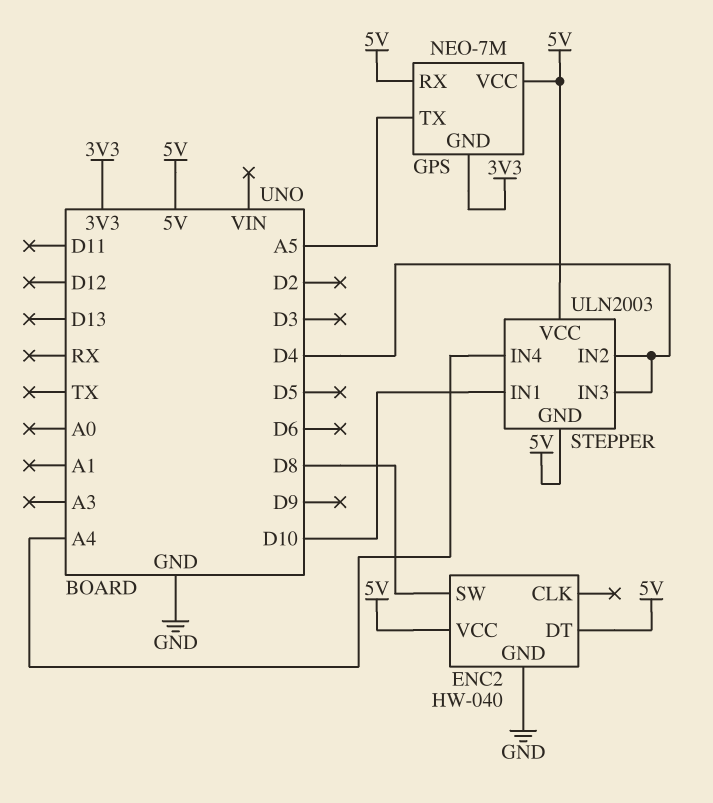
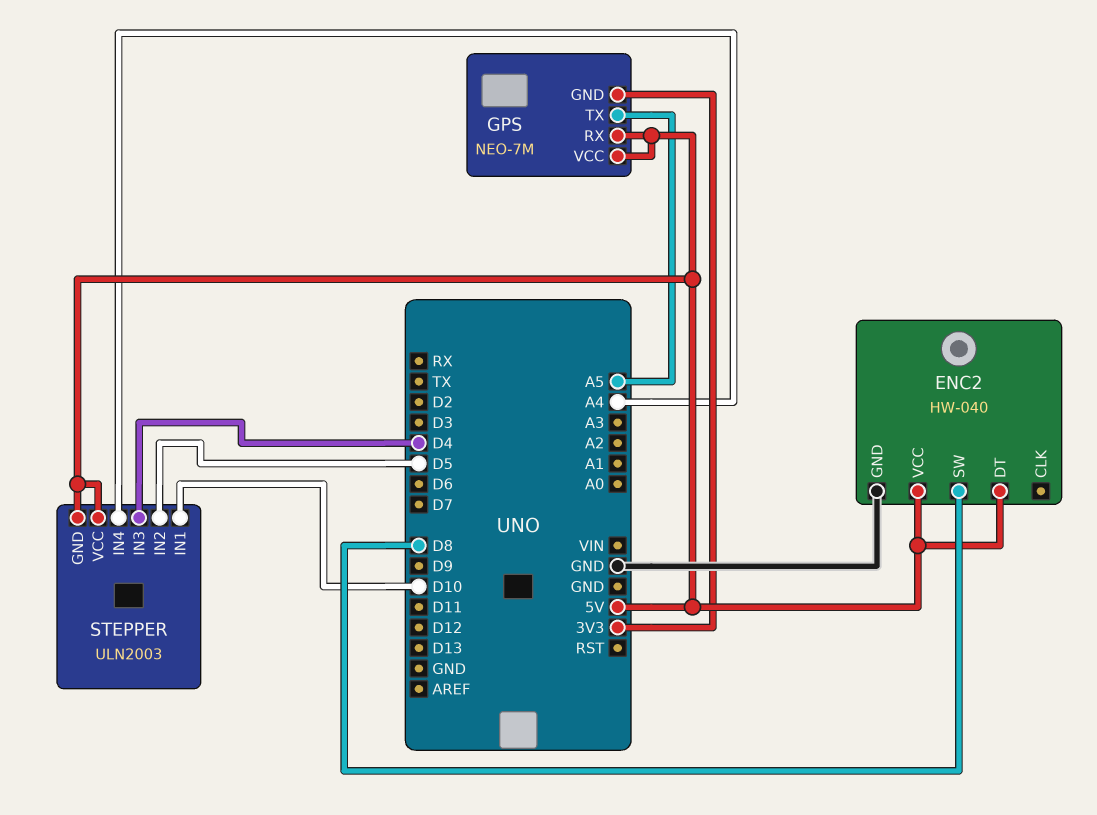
STEPPER pin IN2: D4 -> D5

